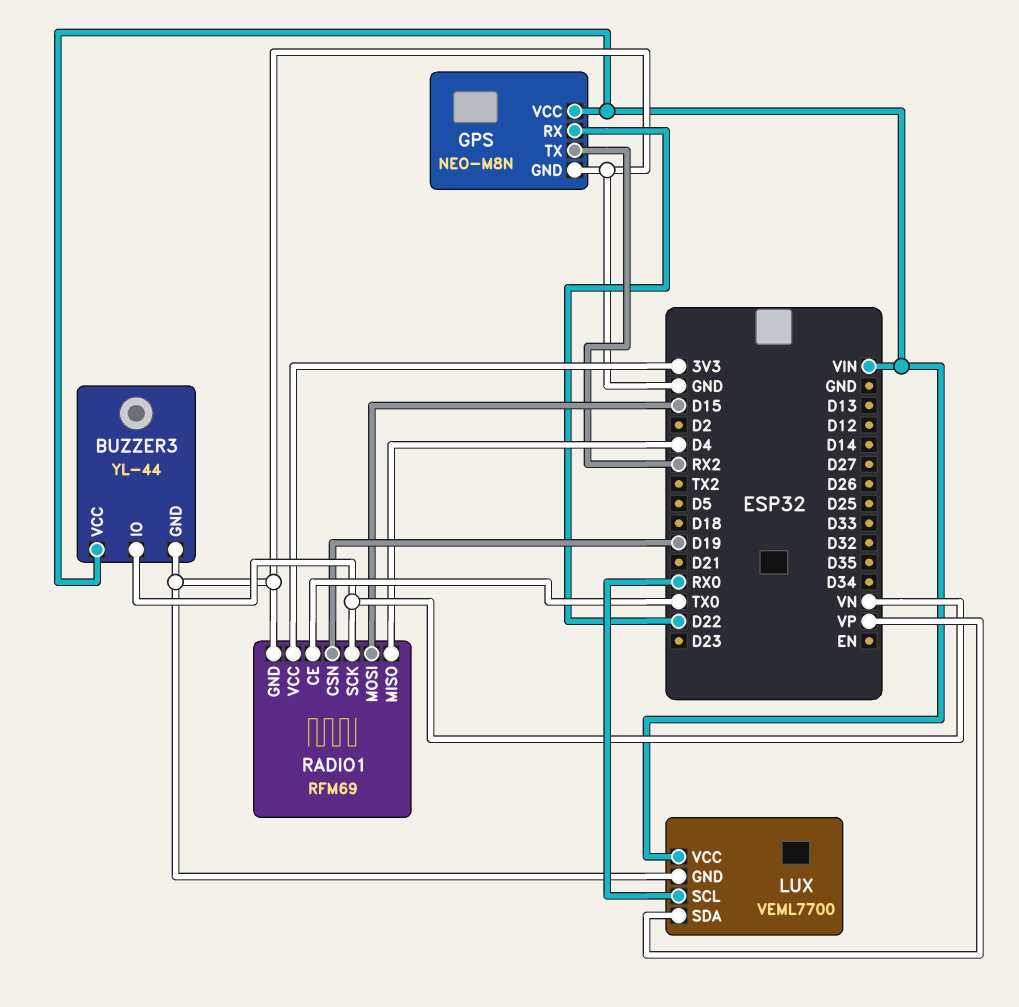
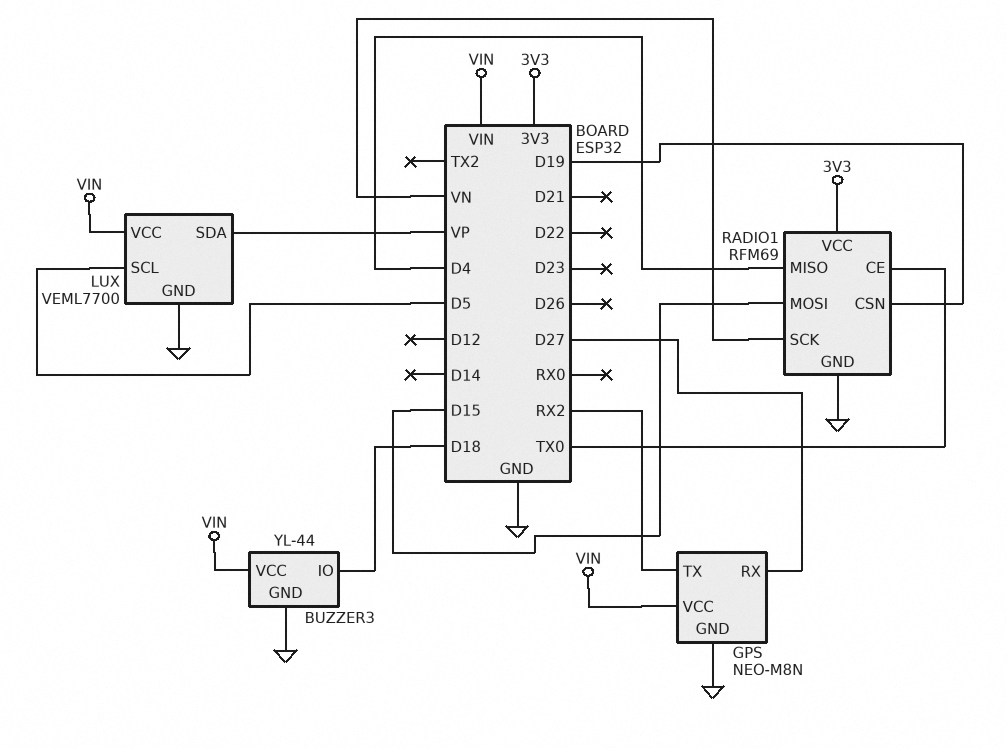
BUZZER3 pin IO: VN -> D18
GPS pin RX: D22 -> D27
LUX pin SCL: RX0 -> D5

